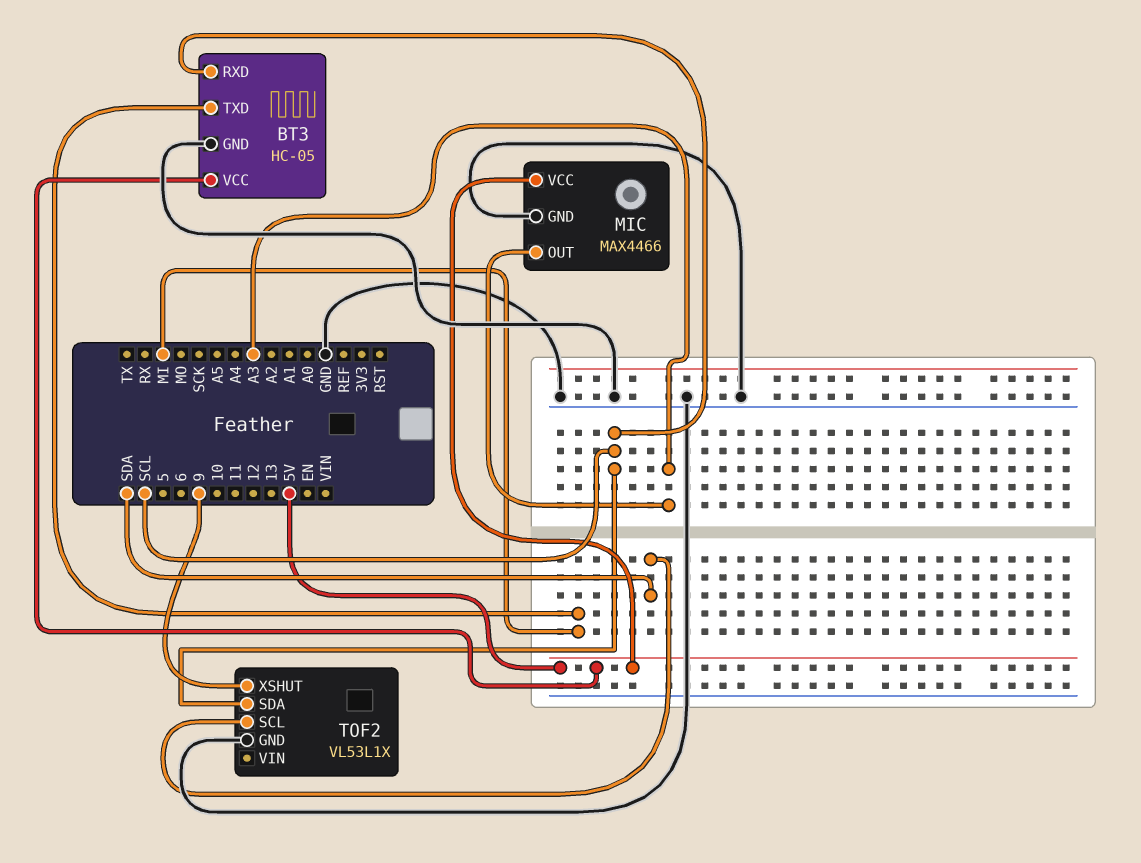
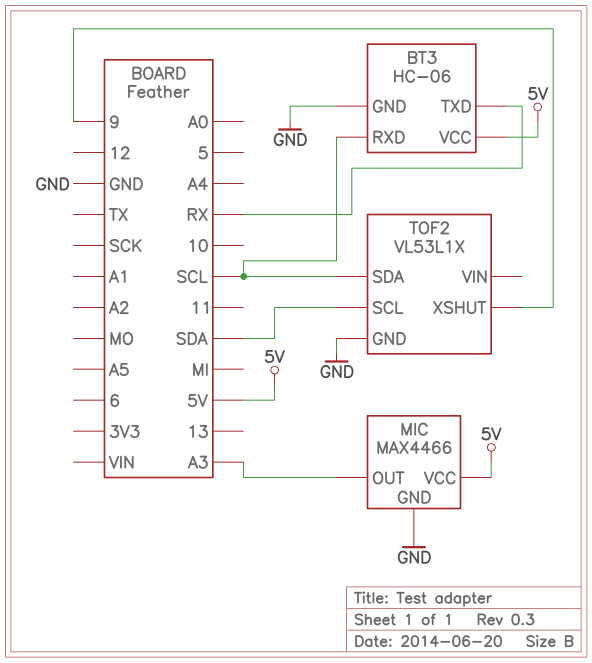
BT3: HC-05 -> HC-06
BT3 pin TXD: MI -> RX

